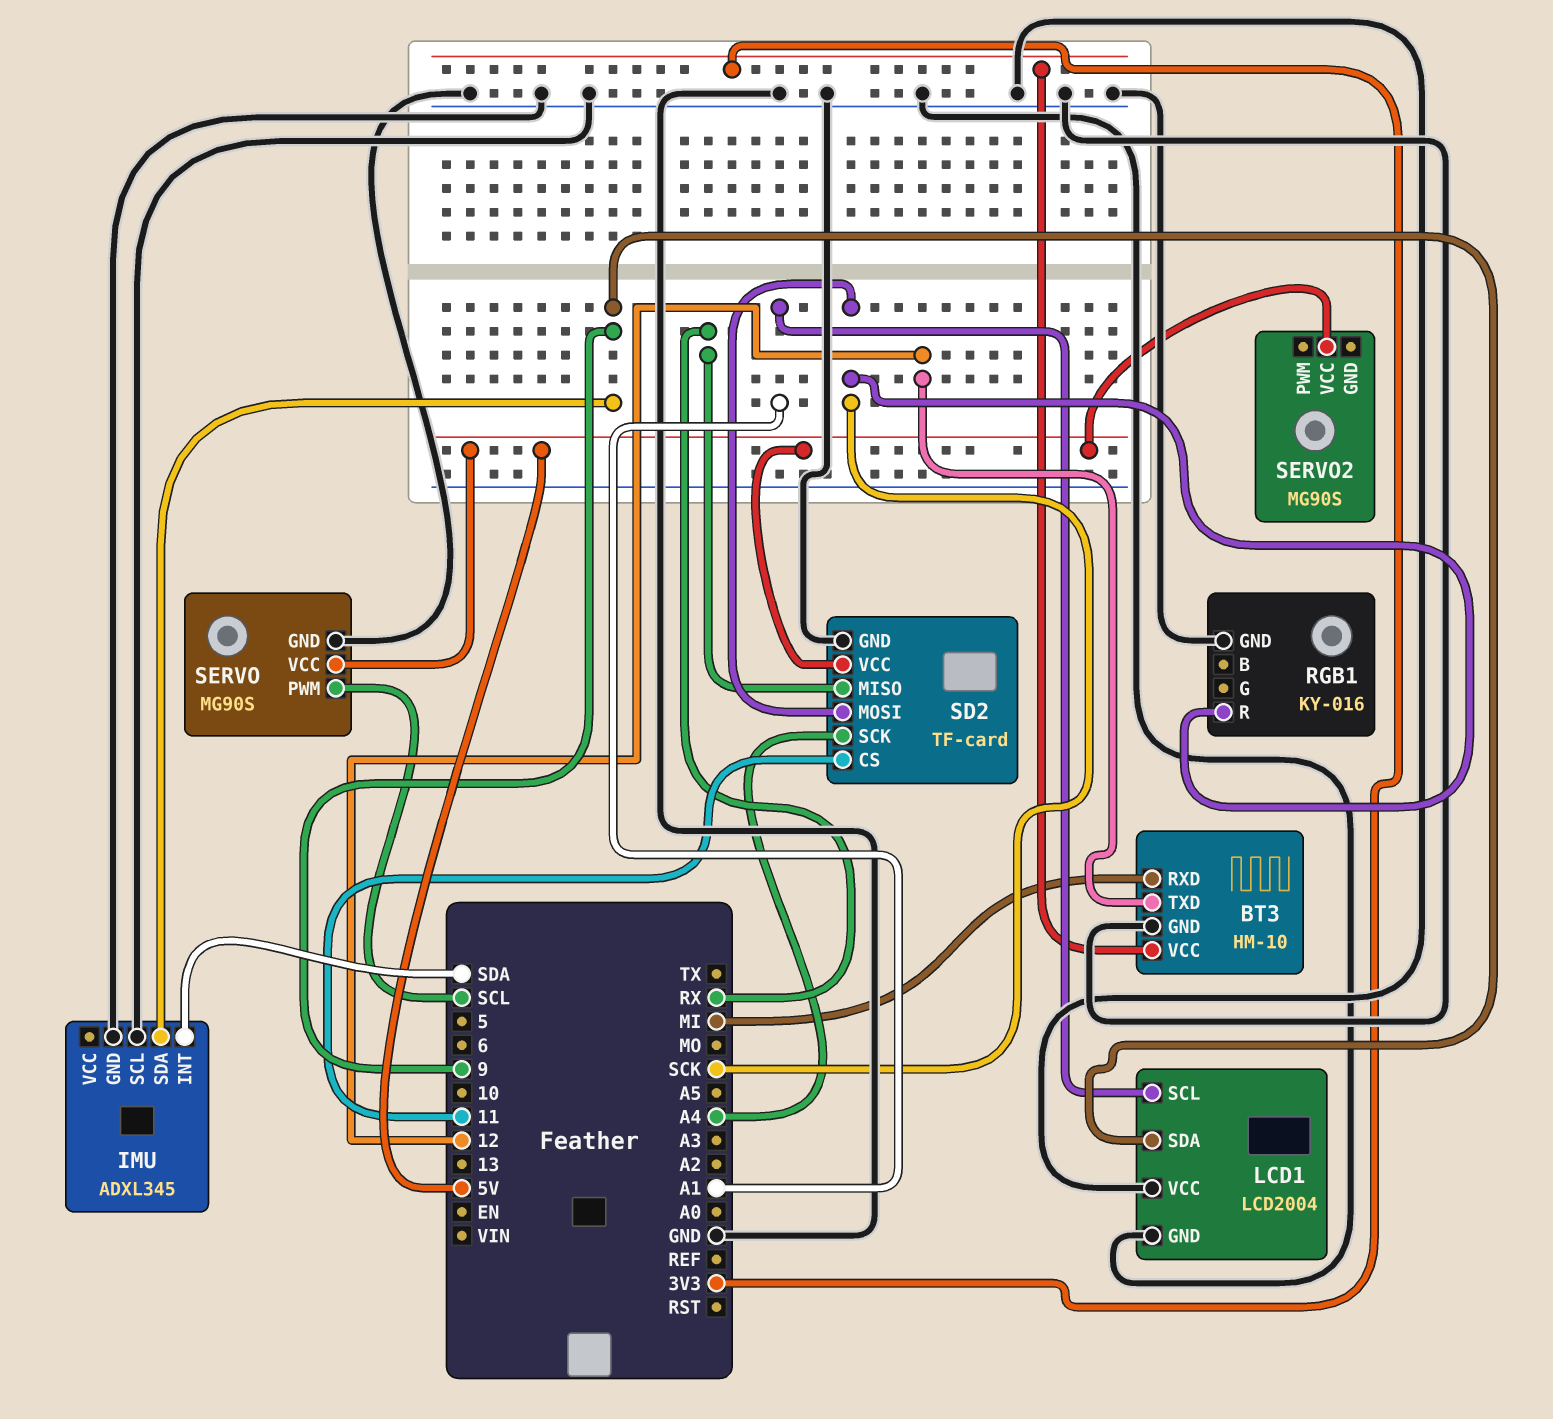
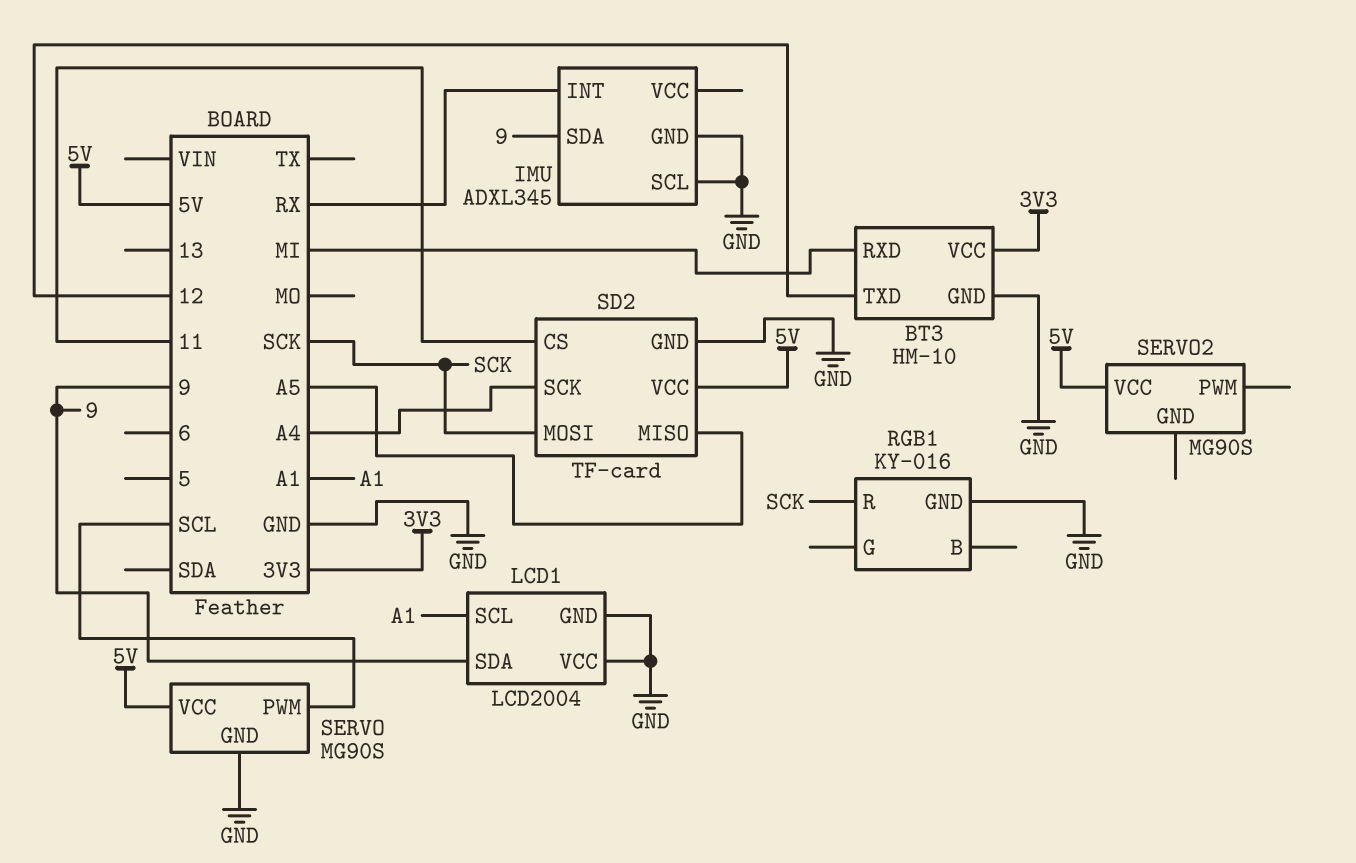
IMU pin INT: SDA -> RX
SD2 pin MISO: RX -> A5

